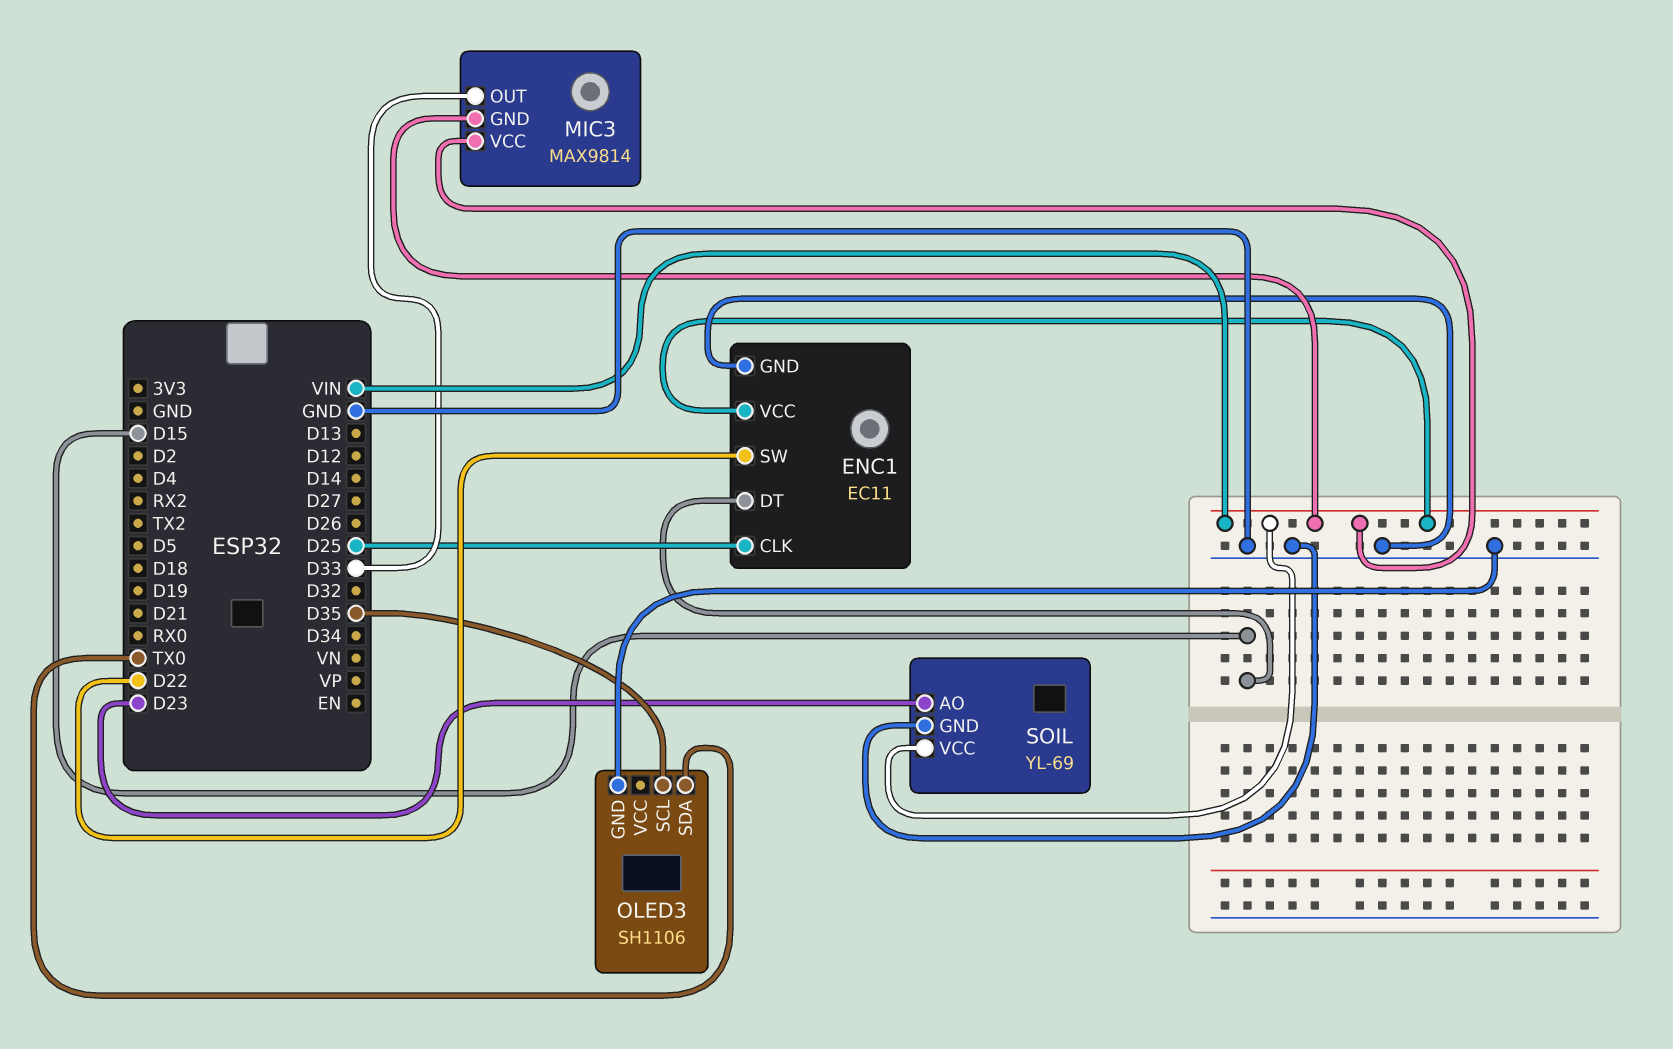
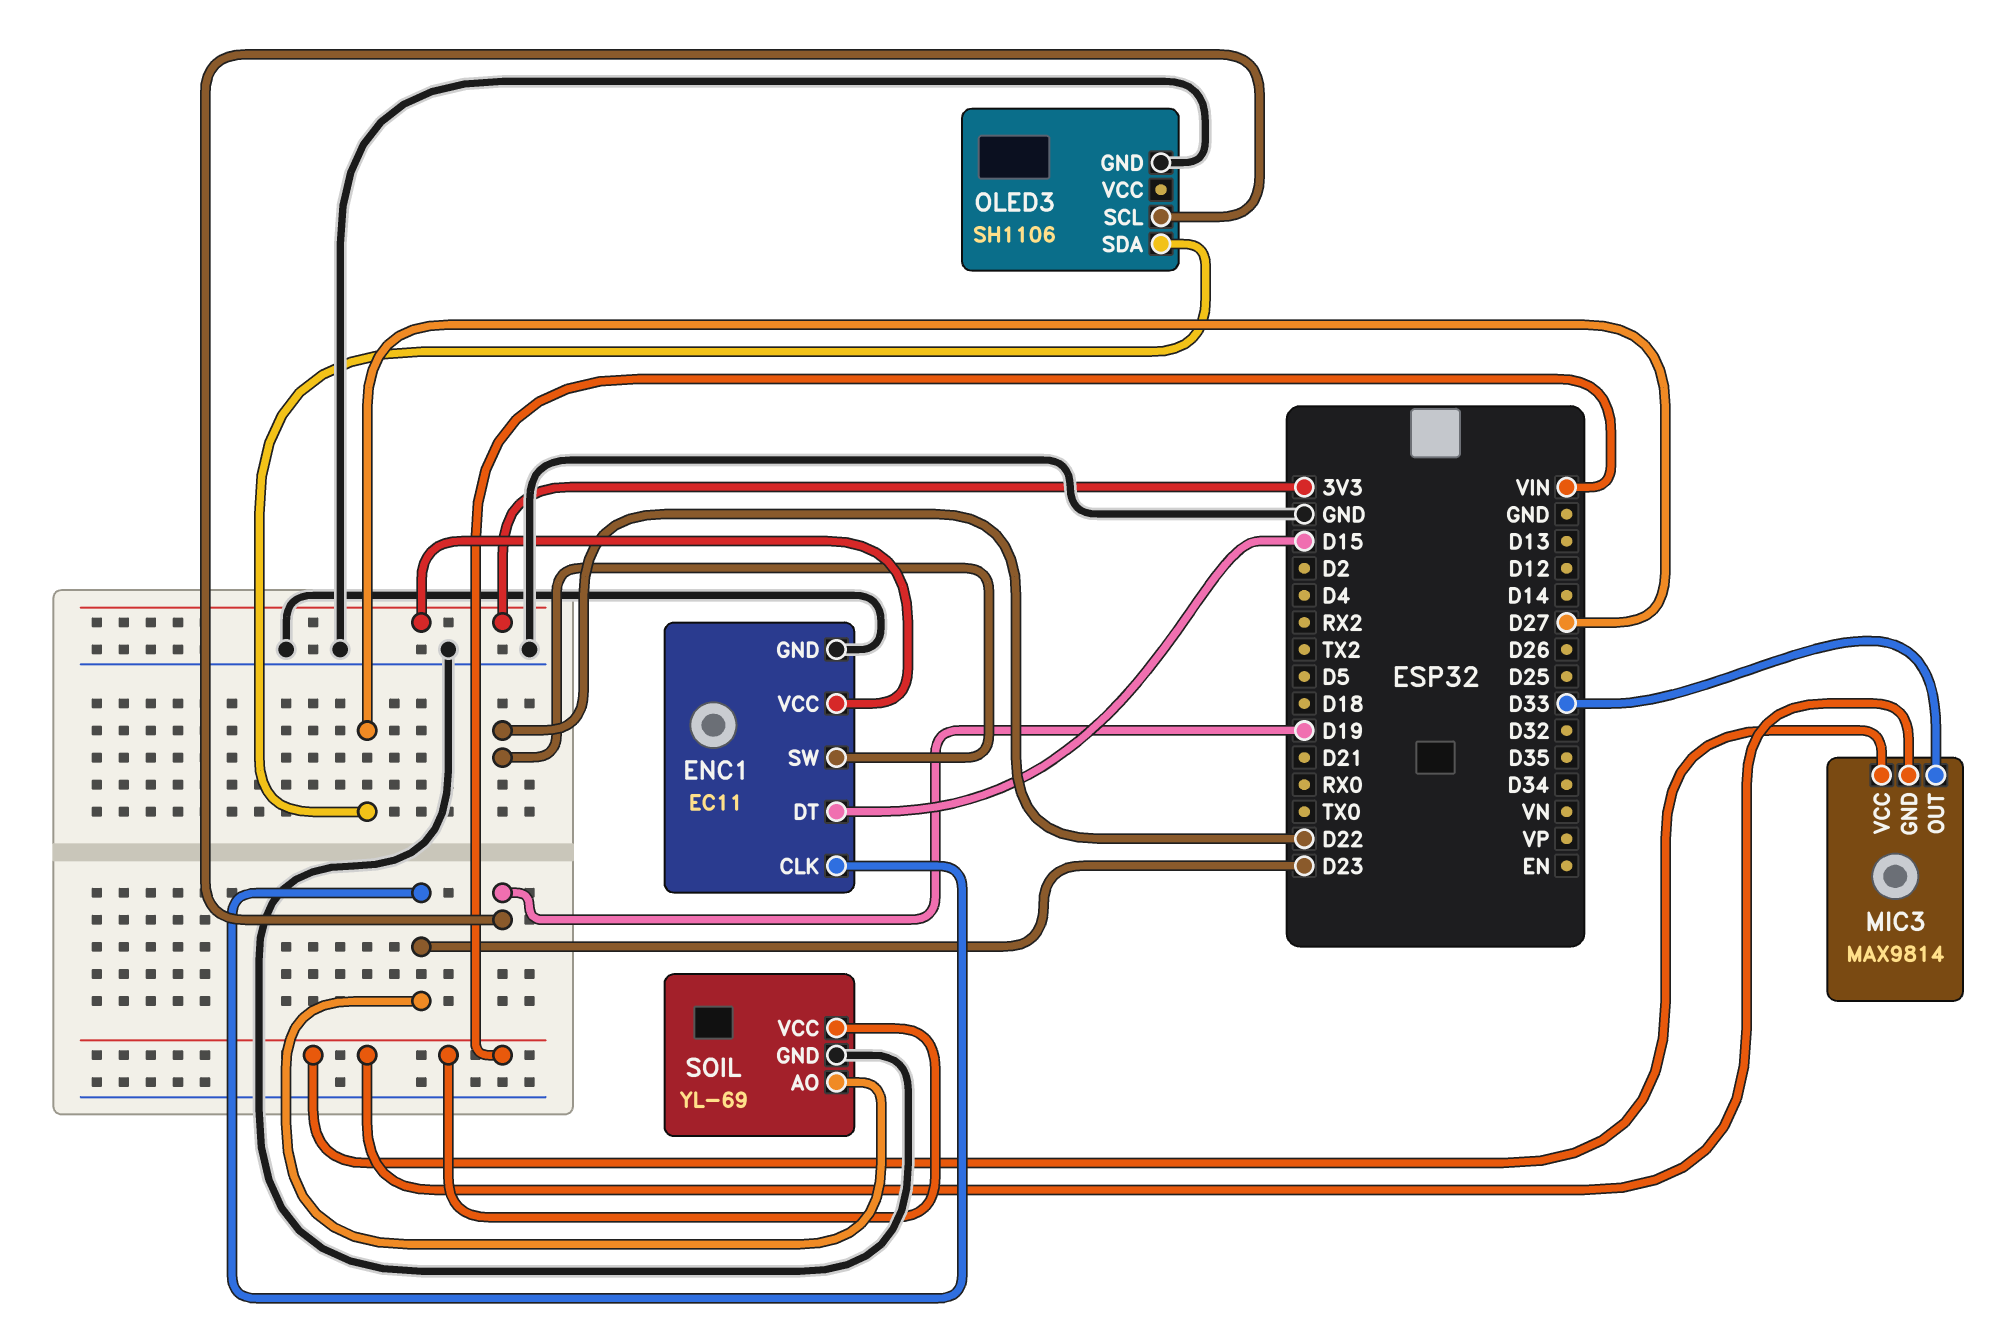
ENC1 pin CLK: D25 -> D23
ENC1 pin VCC: VIN -> 3V3
OLED3 pin SCL: D35 -> D19
OLED3 pin SDA: TX0 -> D27

